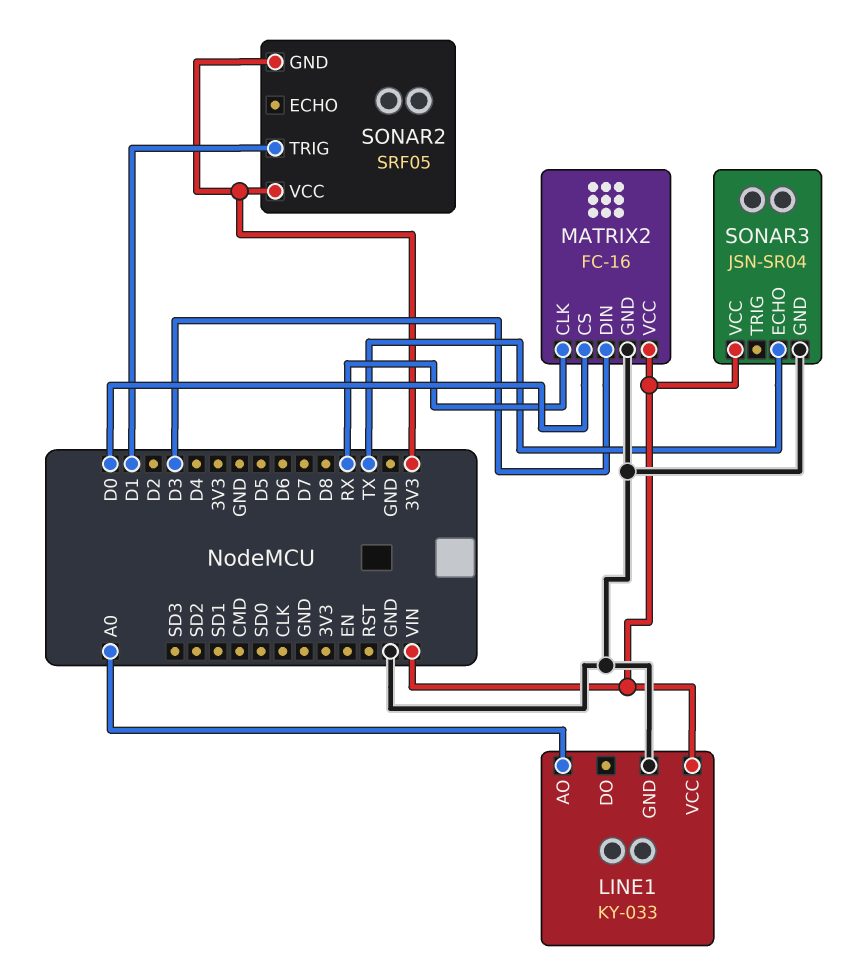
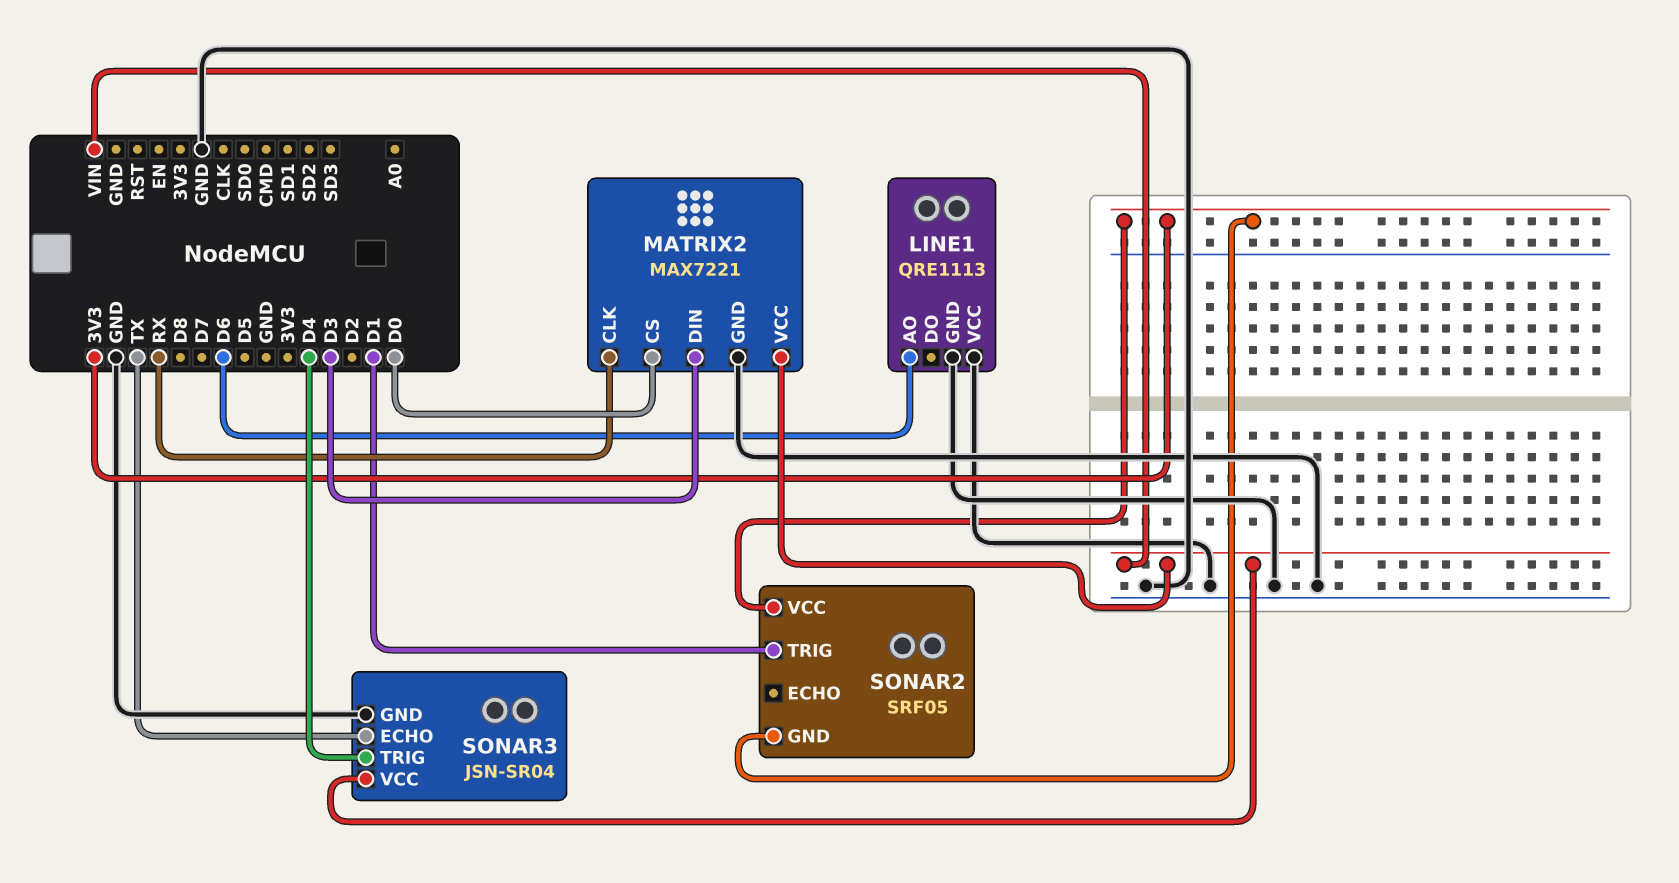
LINE1: KY-033 -> QRE1113
LINE1 pin AO: A0 -> D6
LINE1 pin VCC: VIN -> GND
MATRIX2: FC-16 -> MAX7221
SONAR3 pin TRIG: none -> D4

